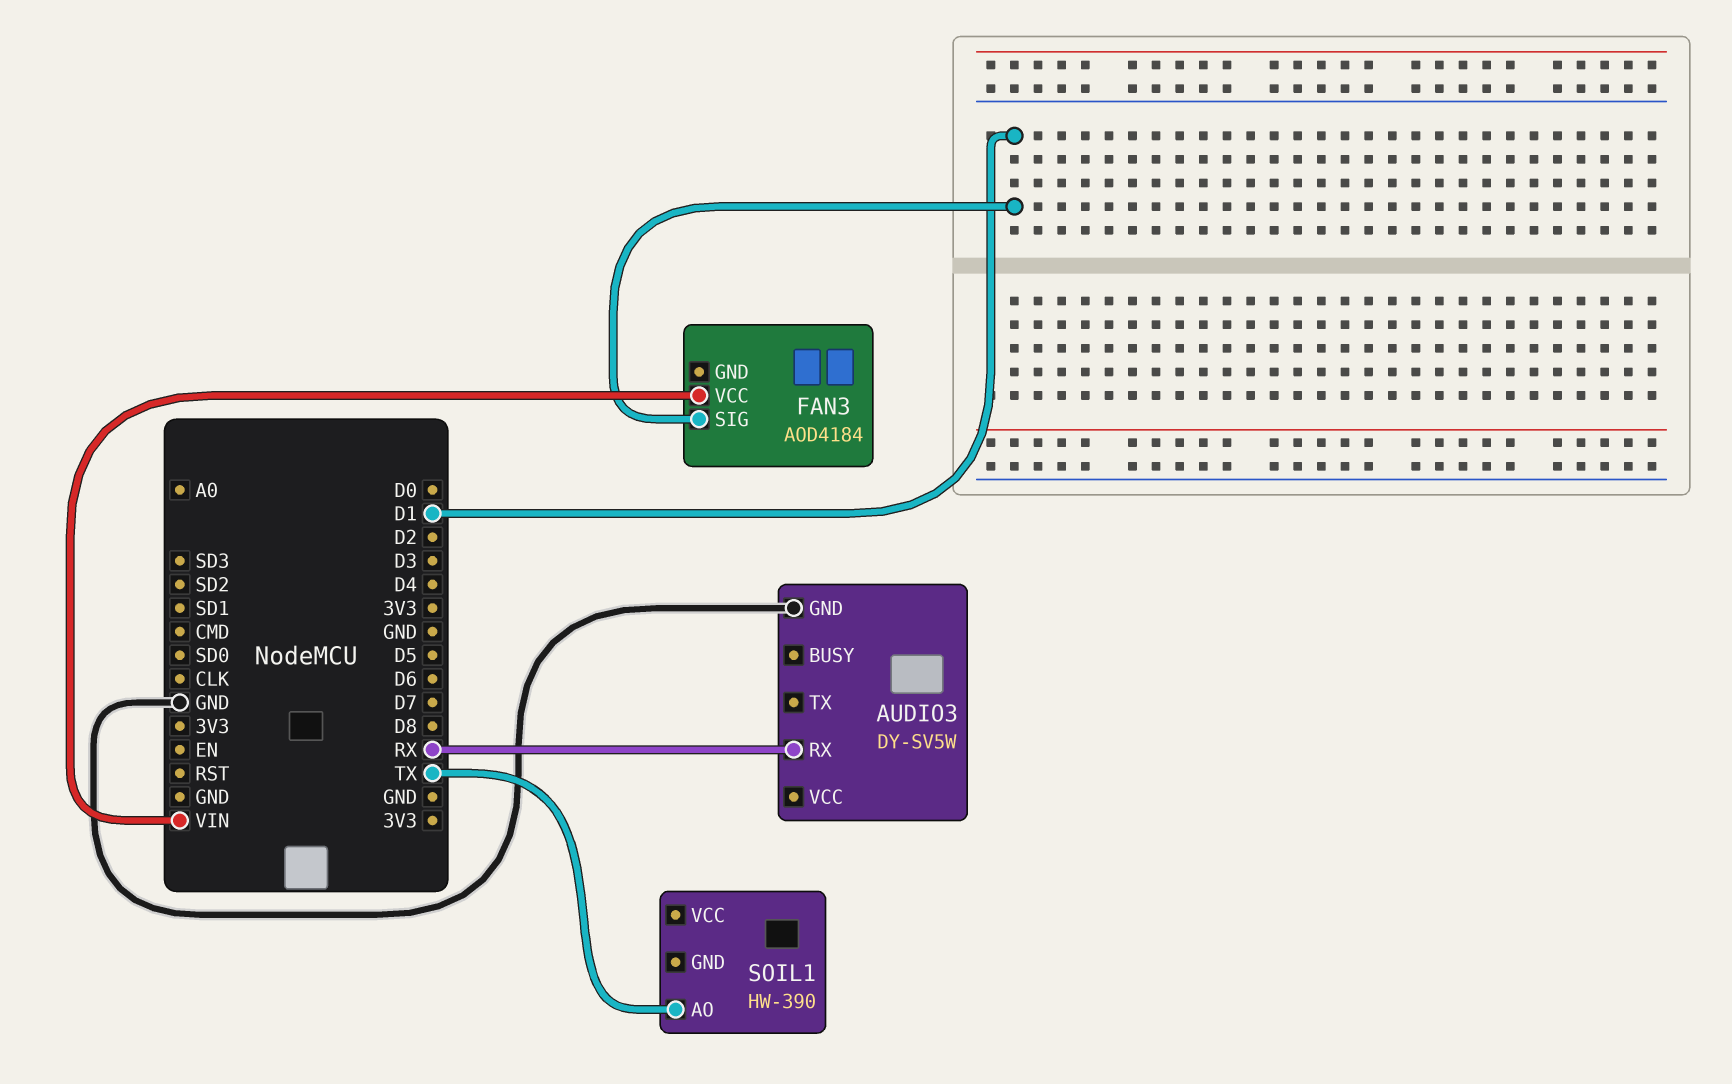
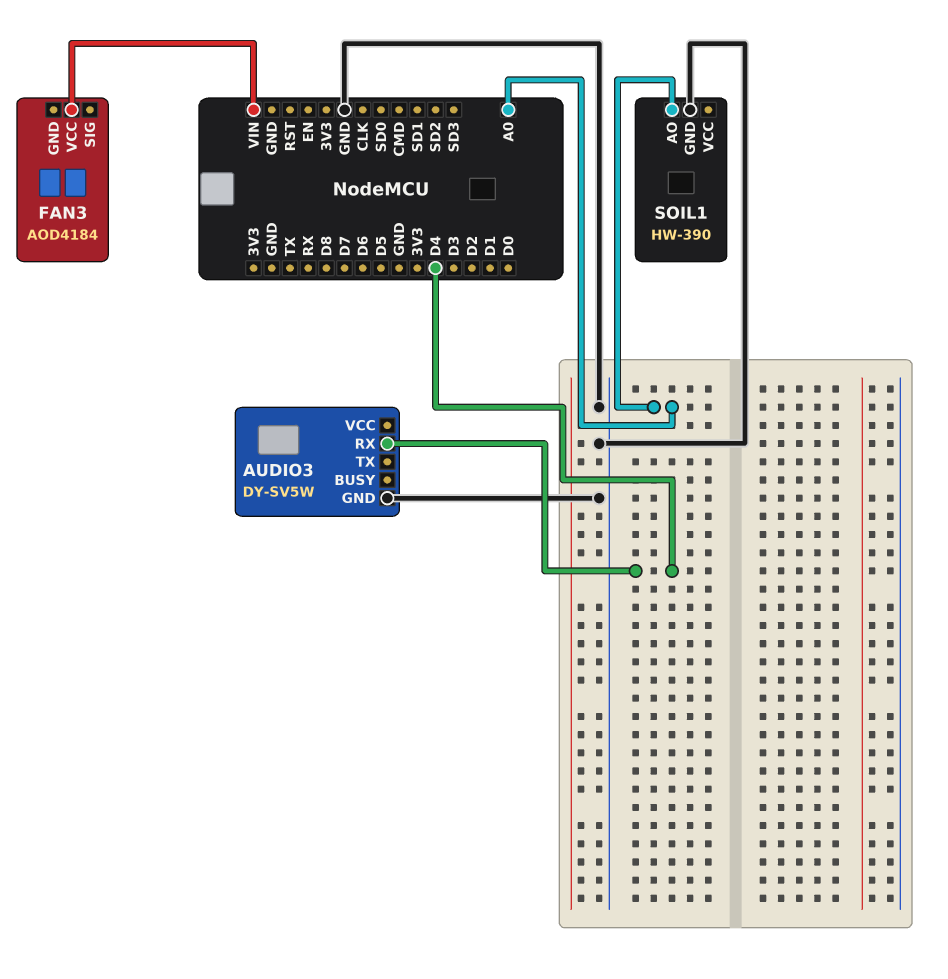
AUDIO3 pin RX: RX -> D4
FAN3 pin SIG: D1 -> none
SOIL1 pin AO: TX -> A0
SOIL1 pin GND: none -> GND

